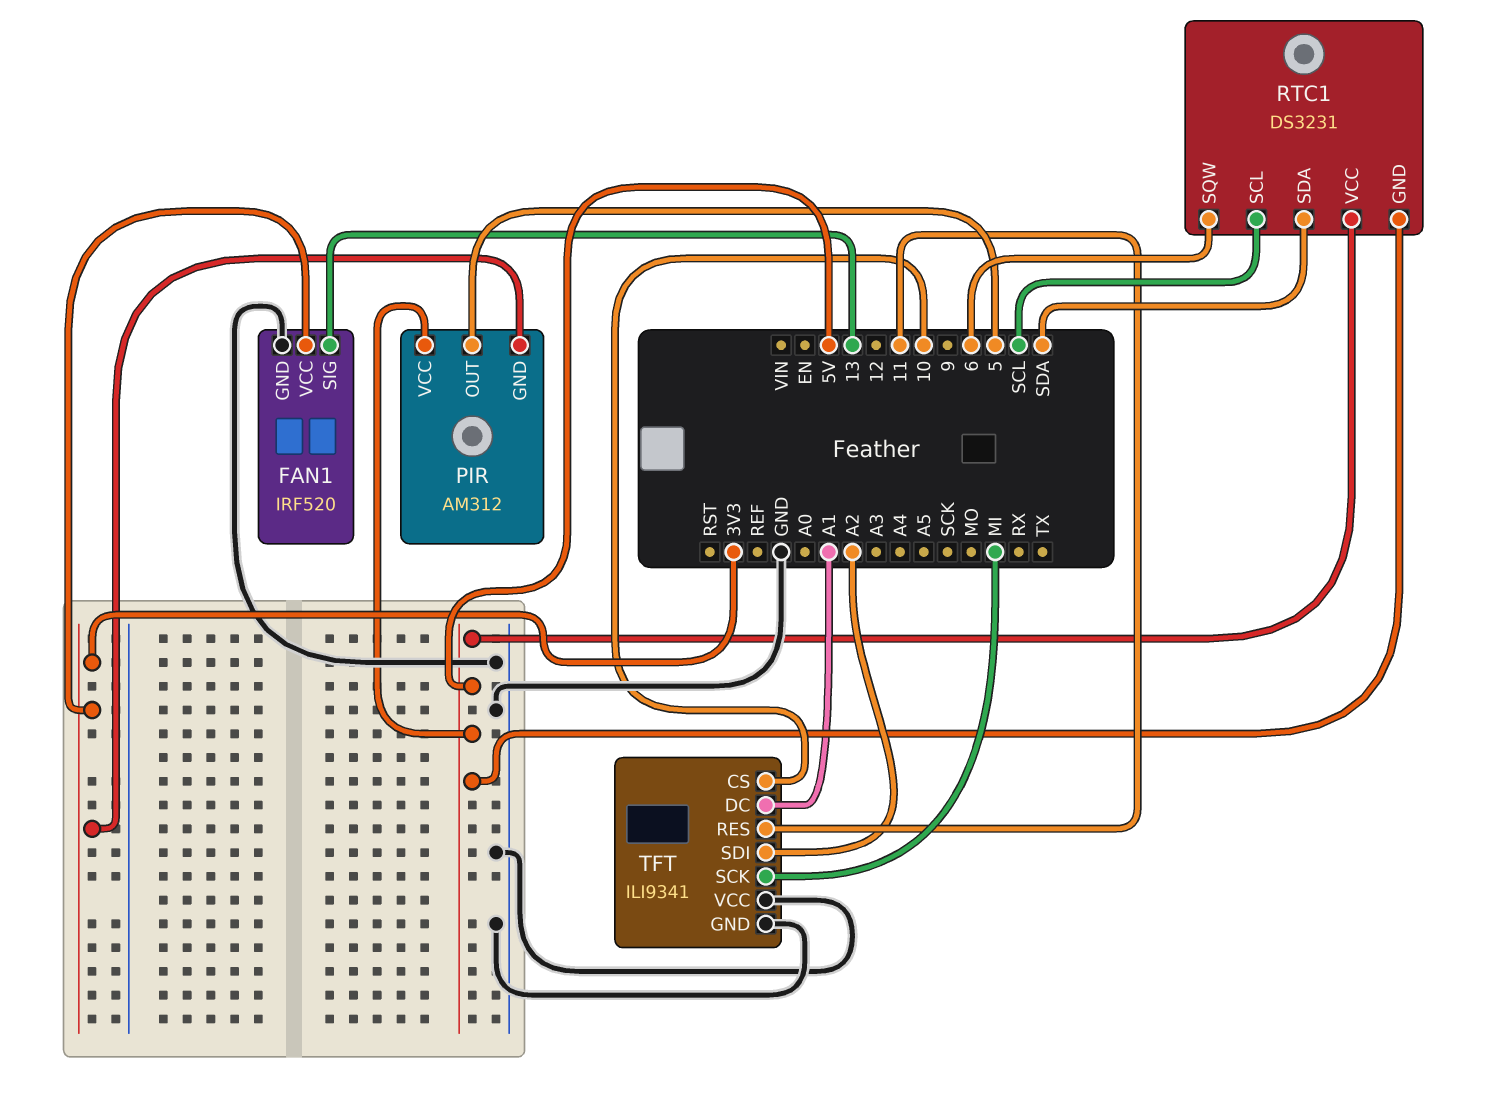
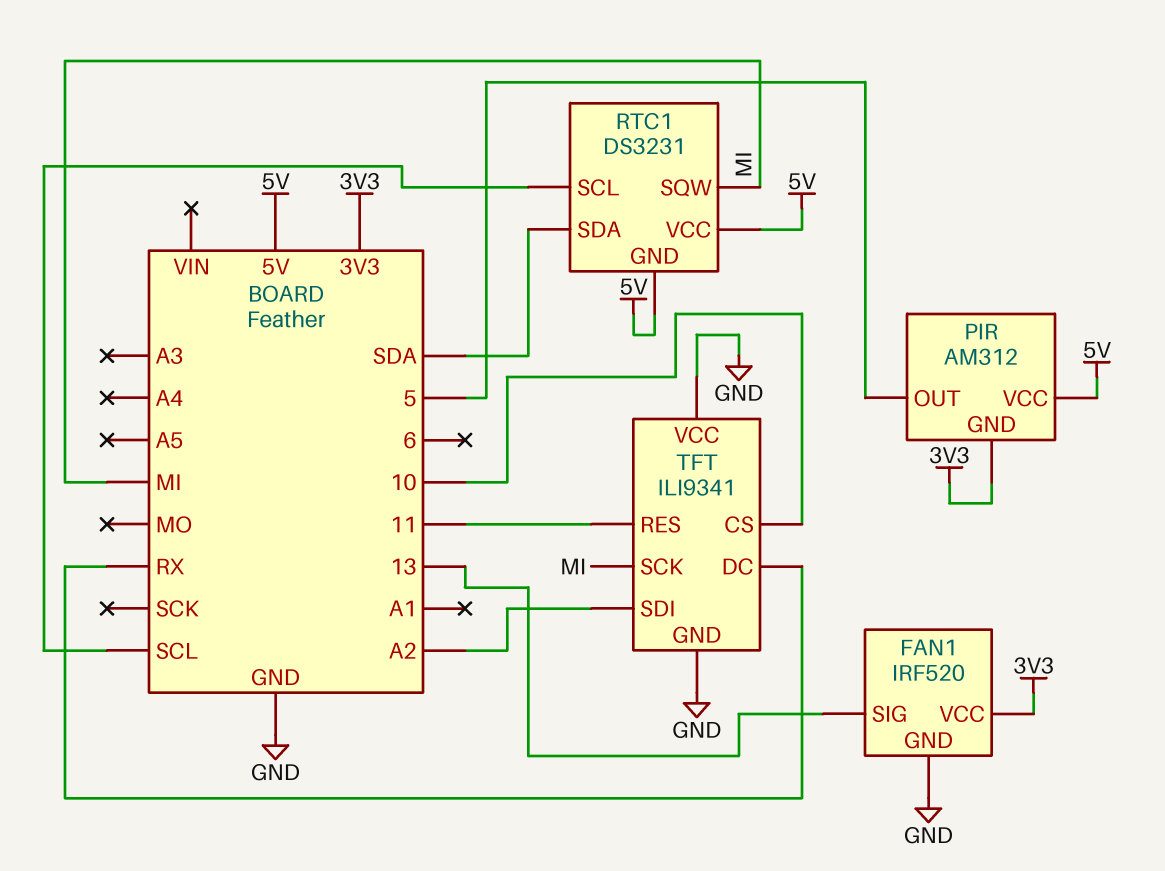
RTC1 pin SQW: 6 -> MI
TFT pin DC: A1 -> RX

